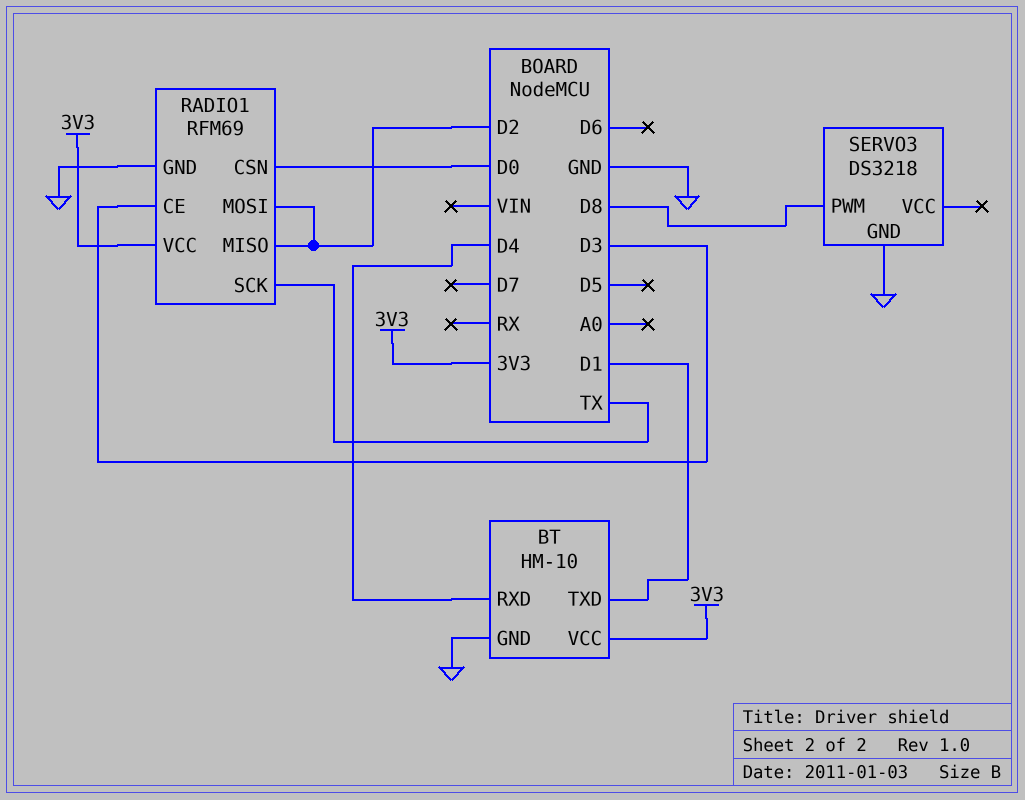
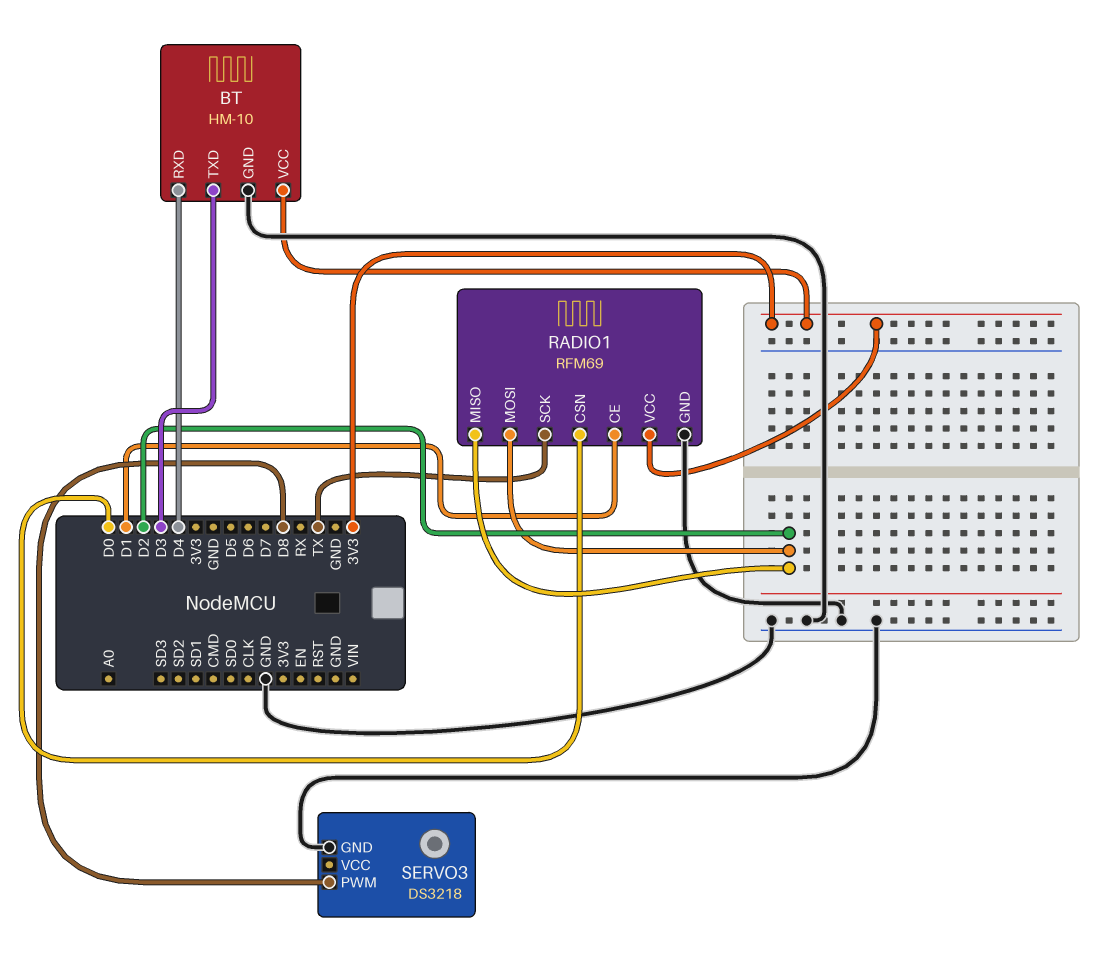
BT pin TXD: D1 -> D3
RADIO1 pin CE: D3 -> D1

